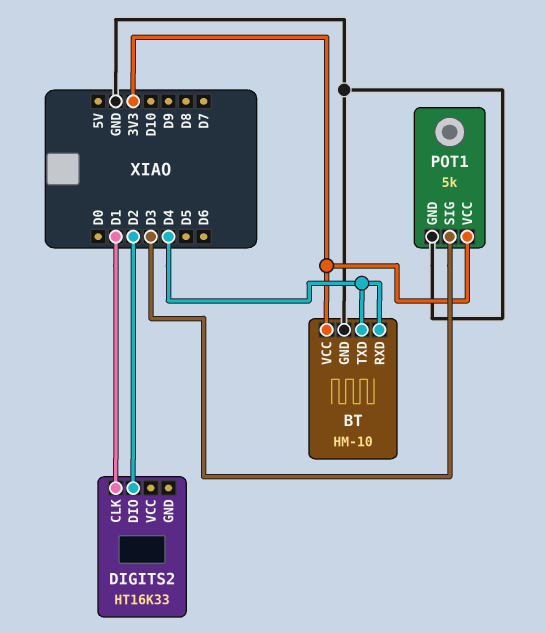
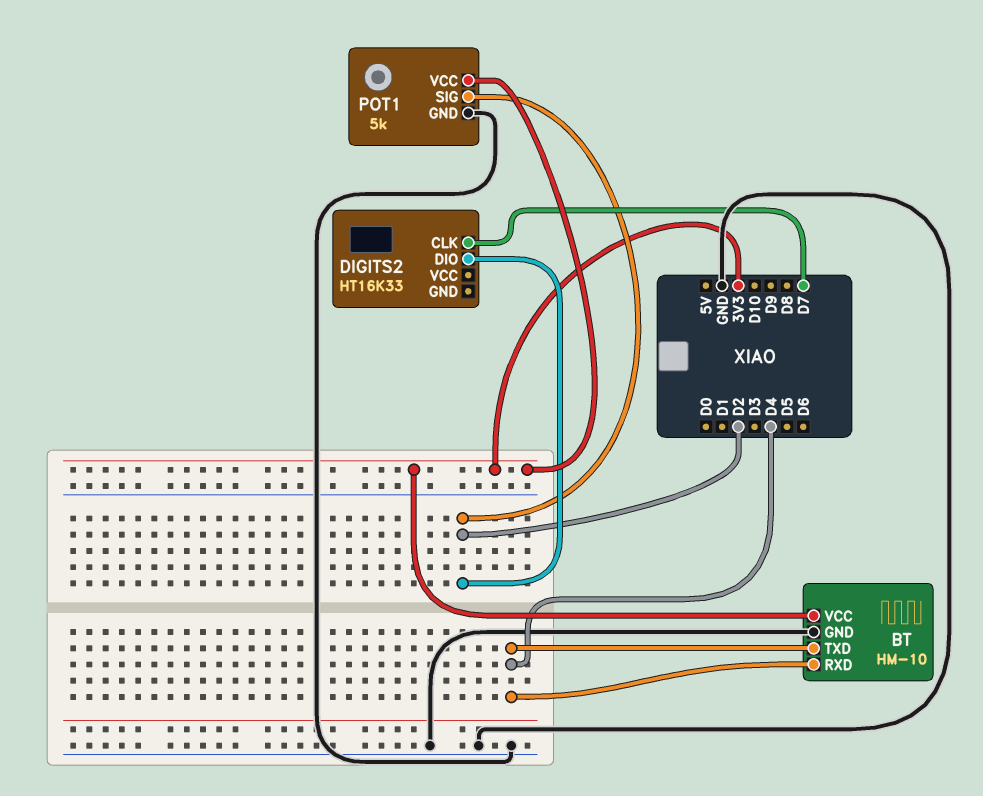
DIGITS2 pin CLK: D1 -> D7
POT1 pin SIG: D3 -> D2

